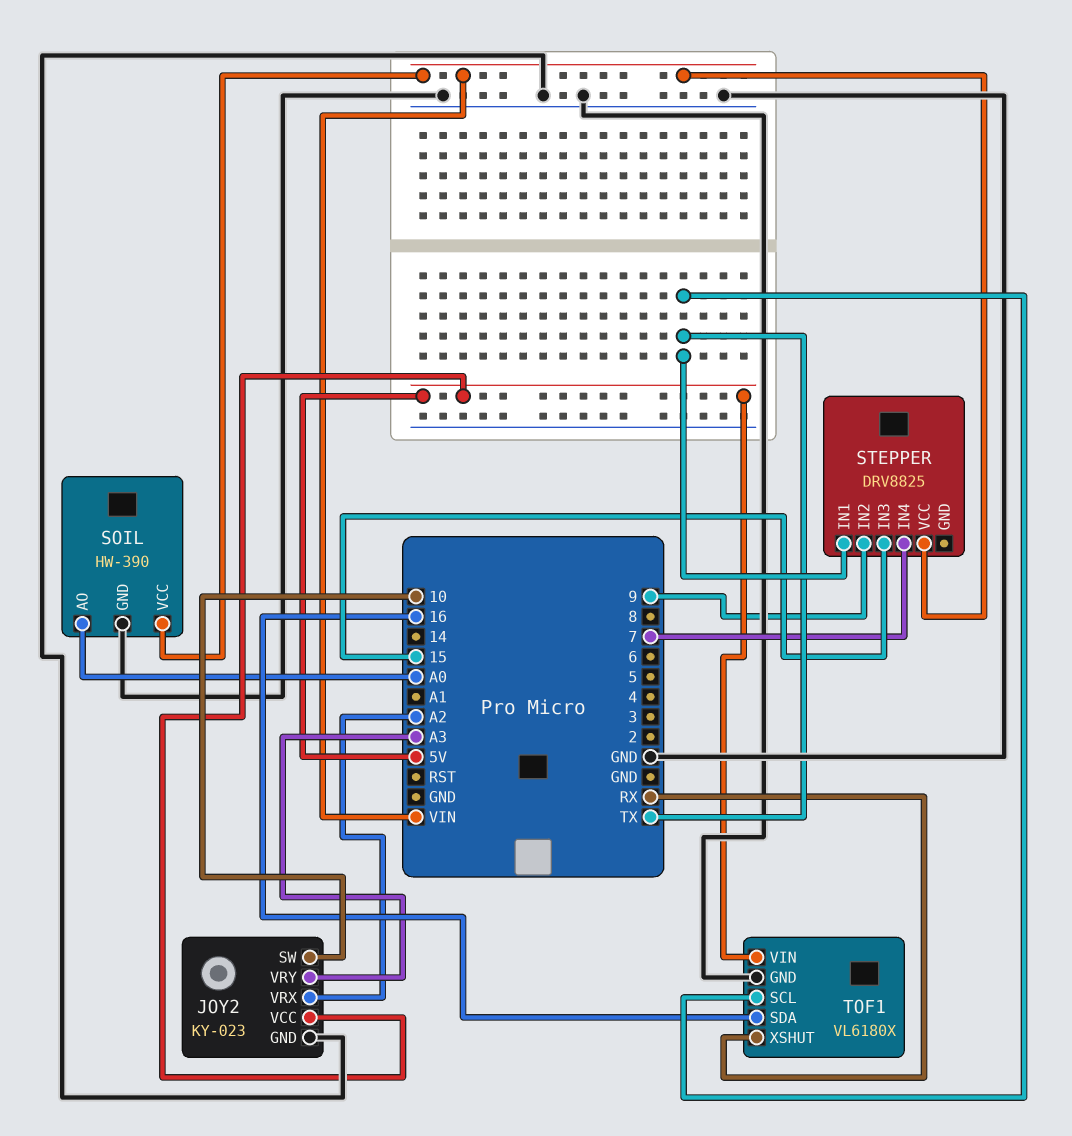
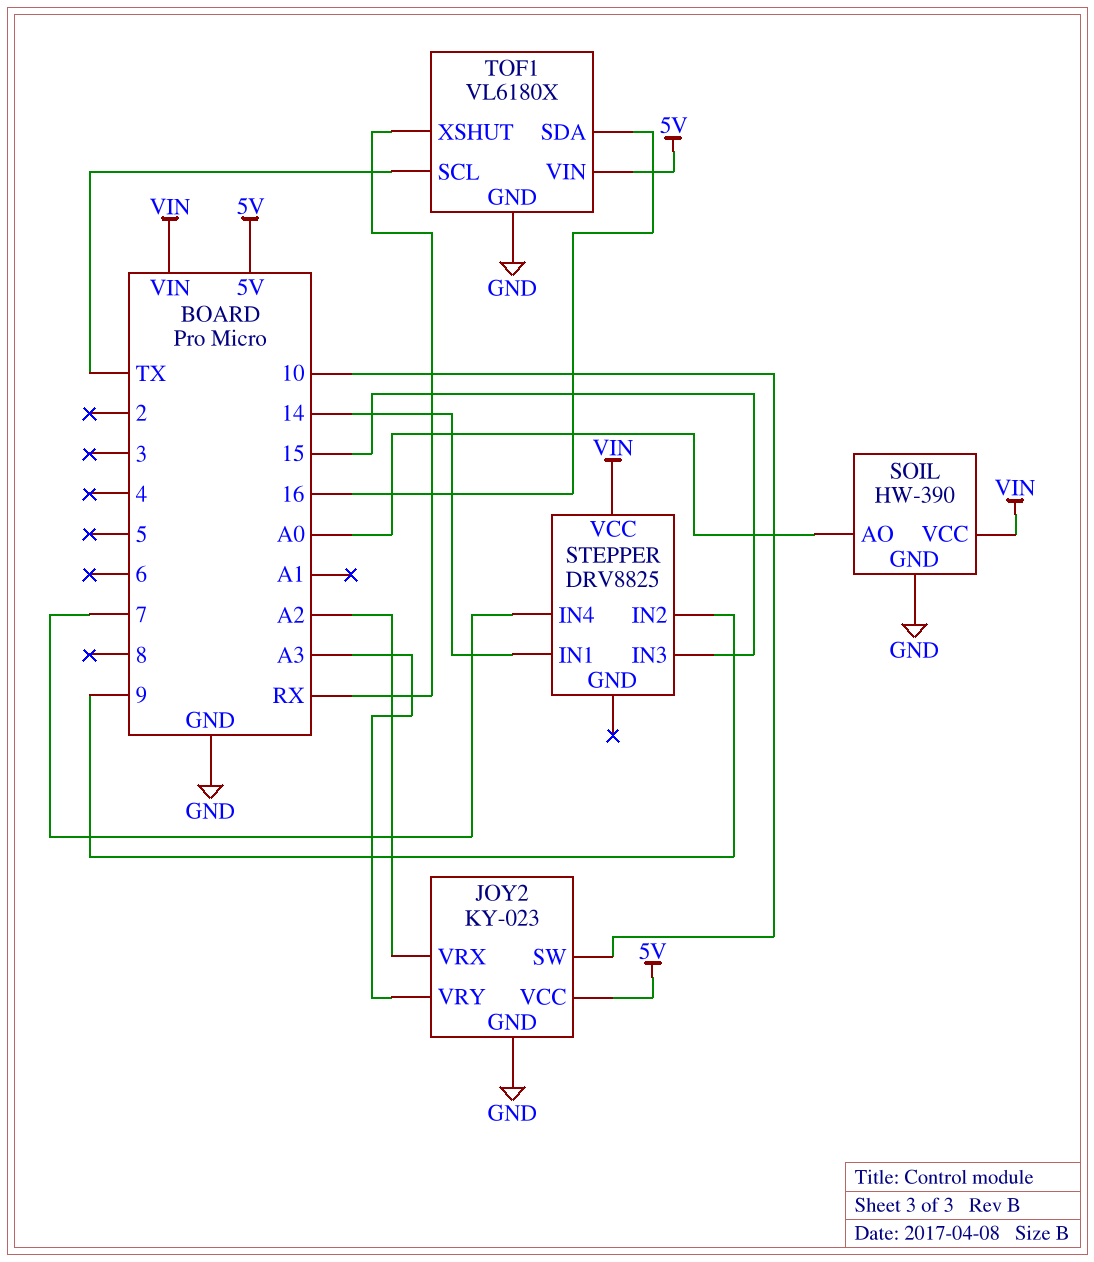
STEPPER pin IN1: TX -> 14

